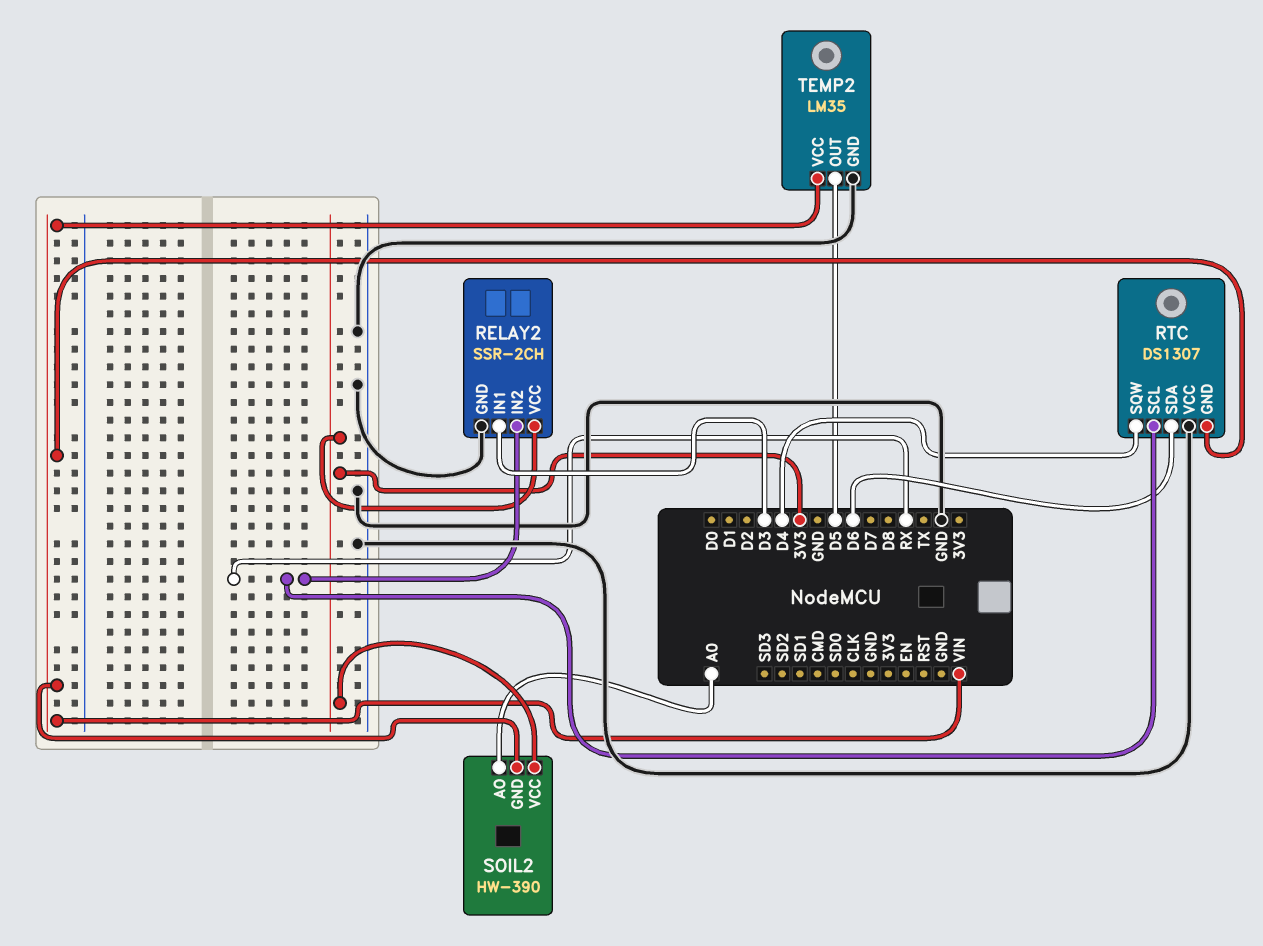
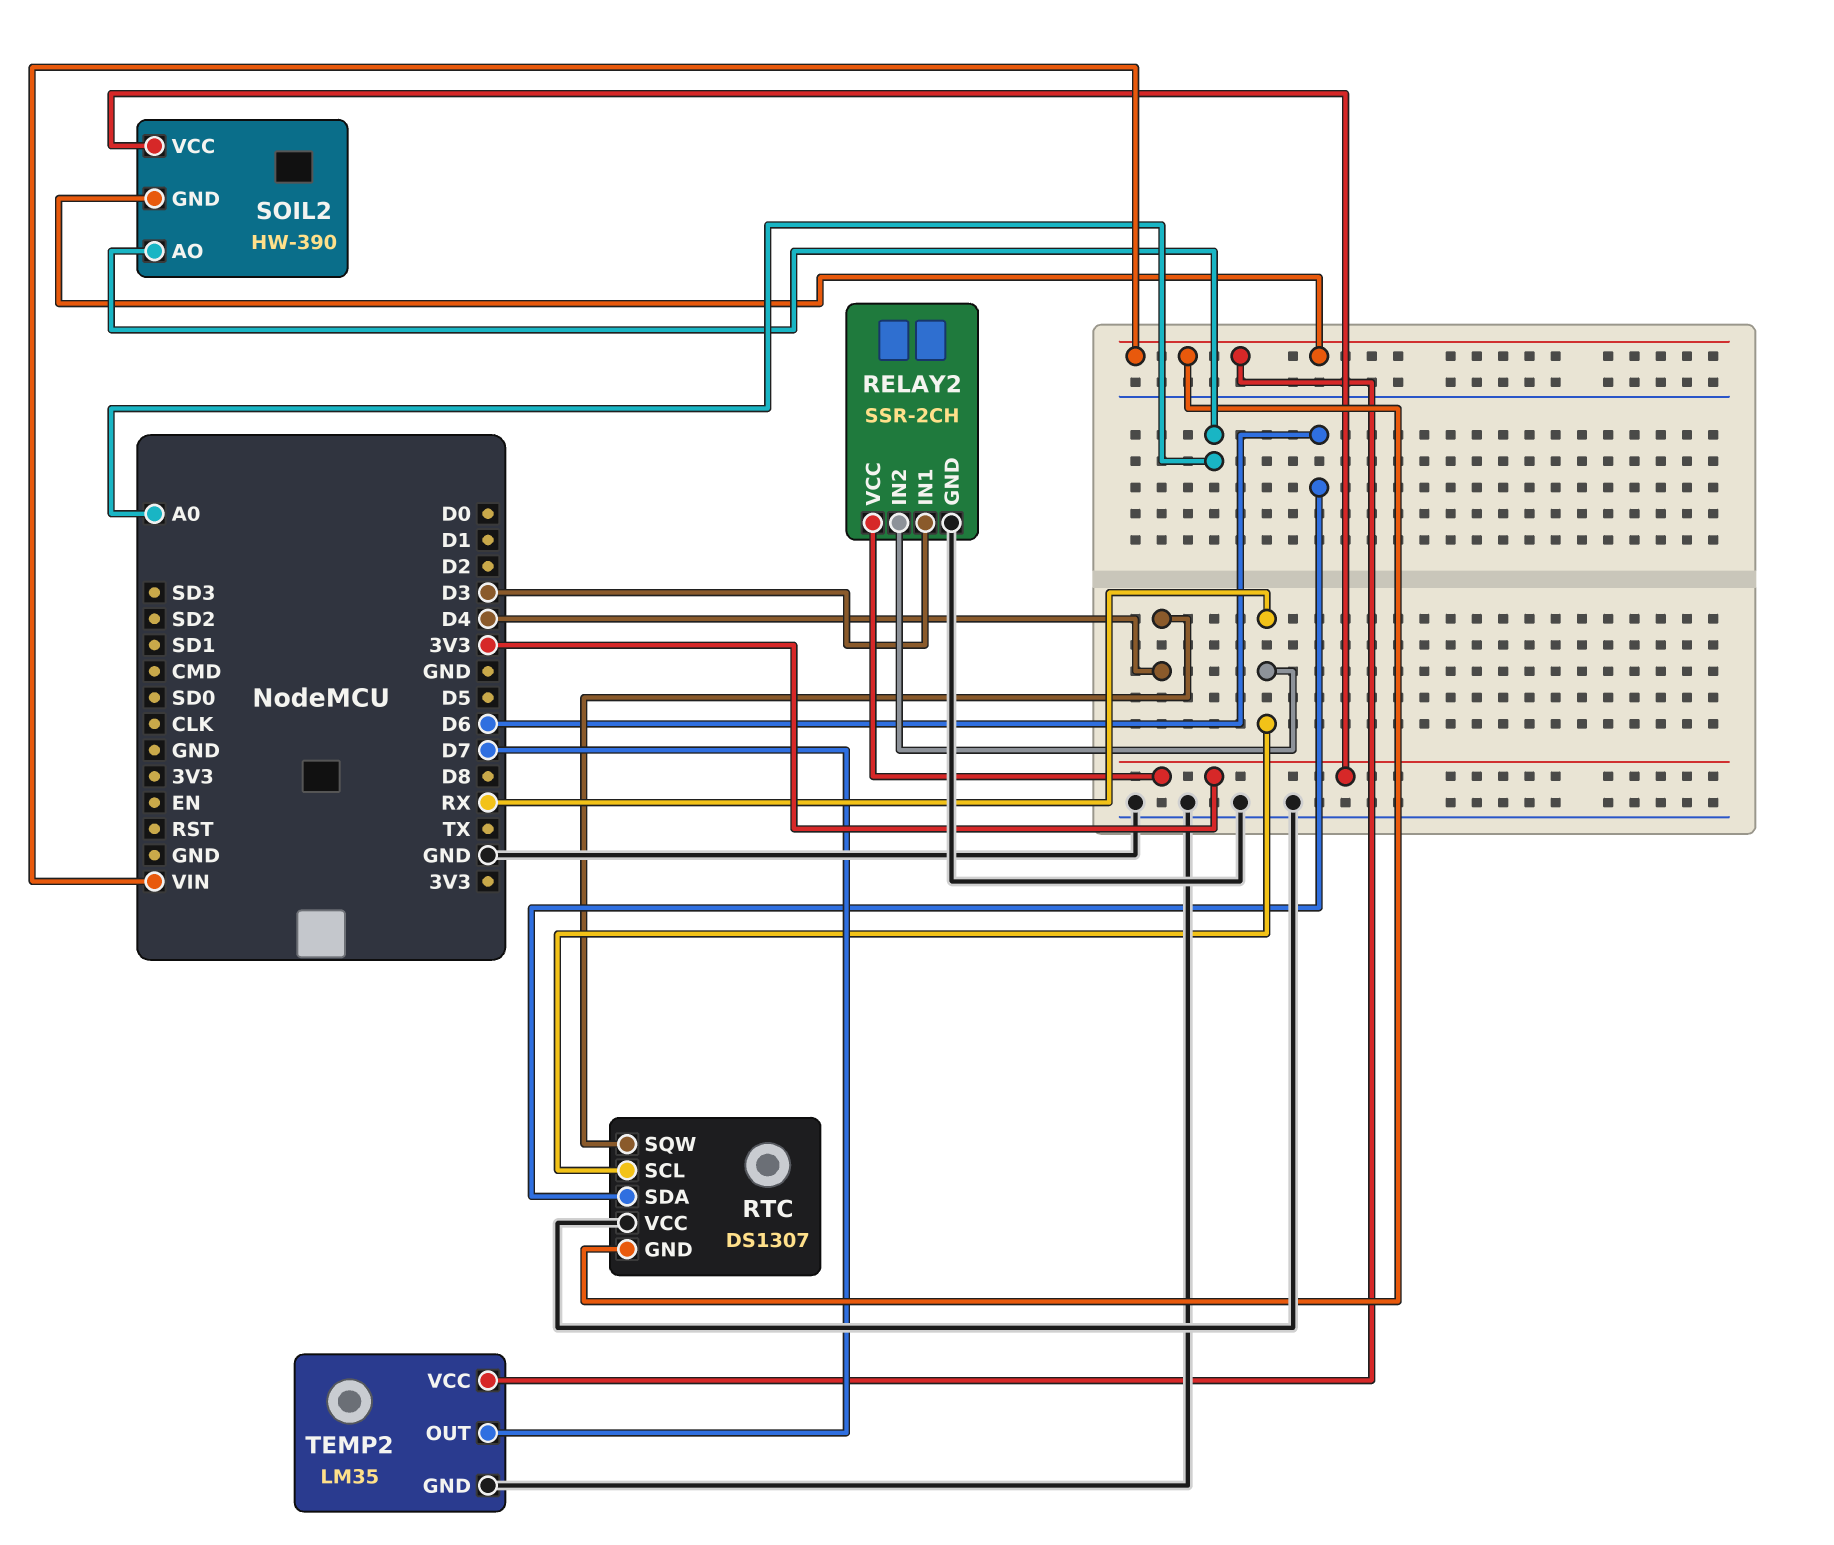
TEMP2 pin OUT: D5 -> D7

